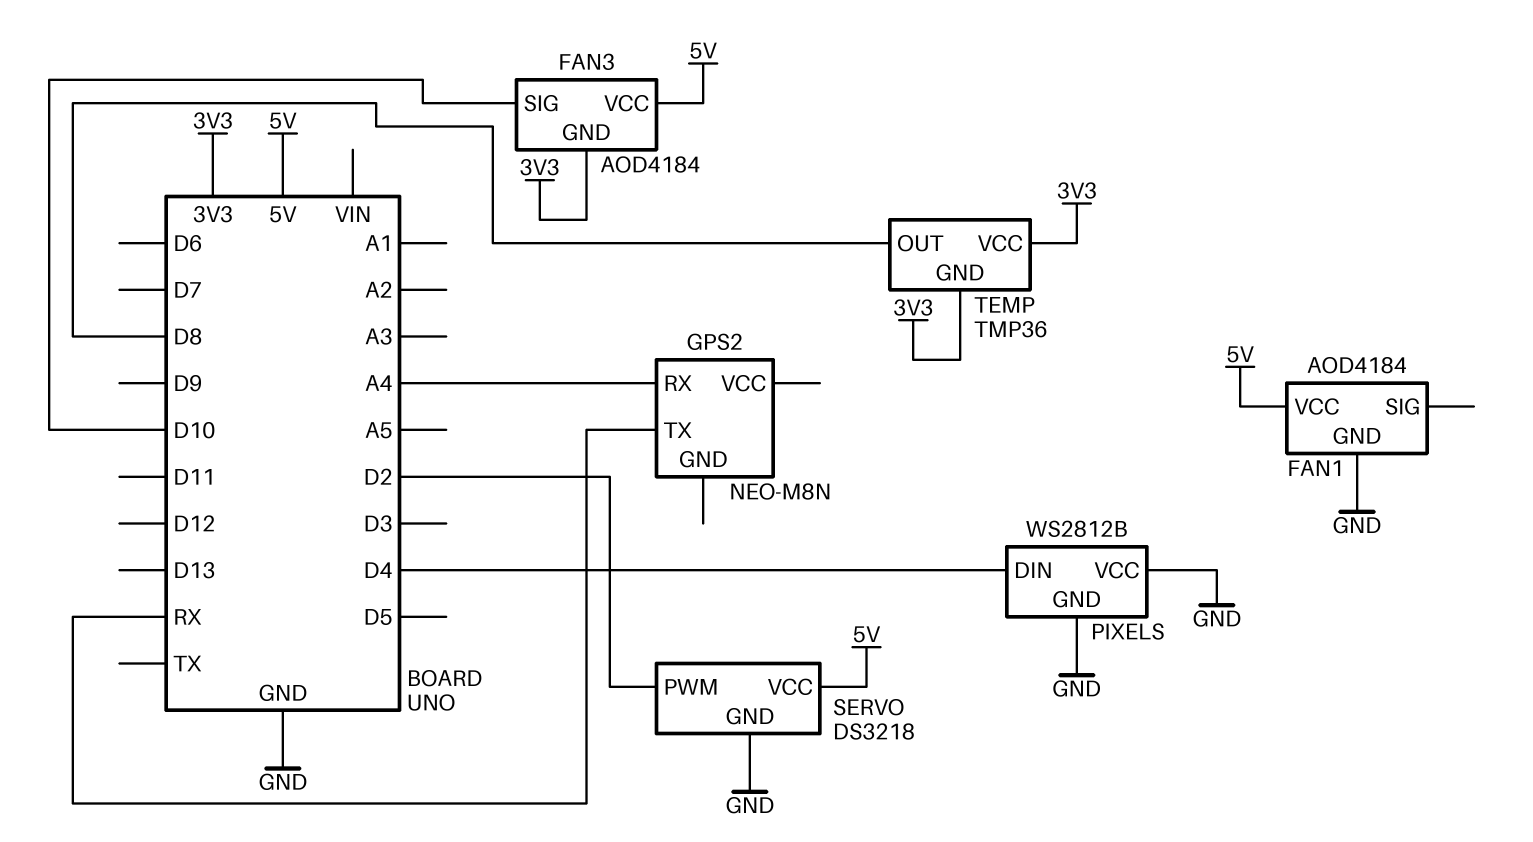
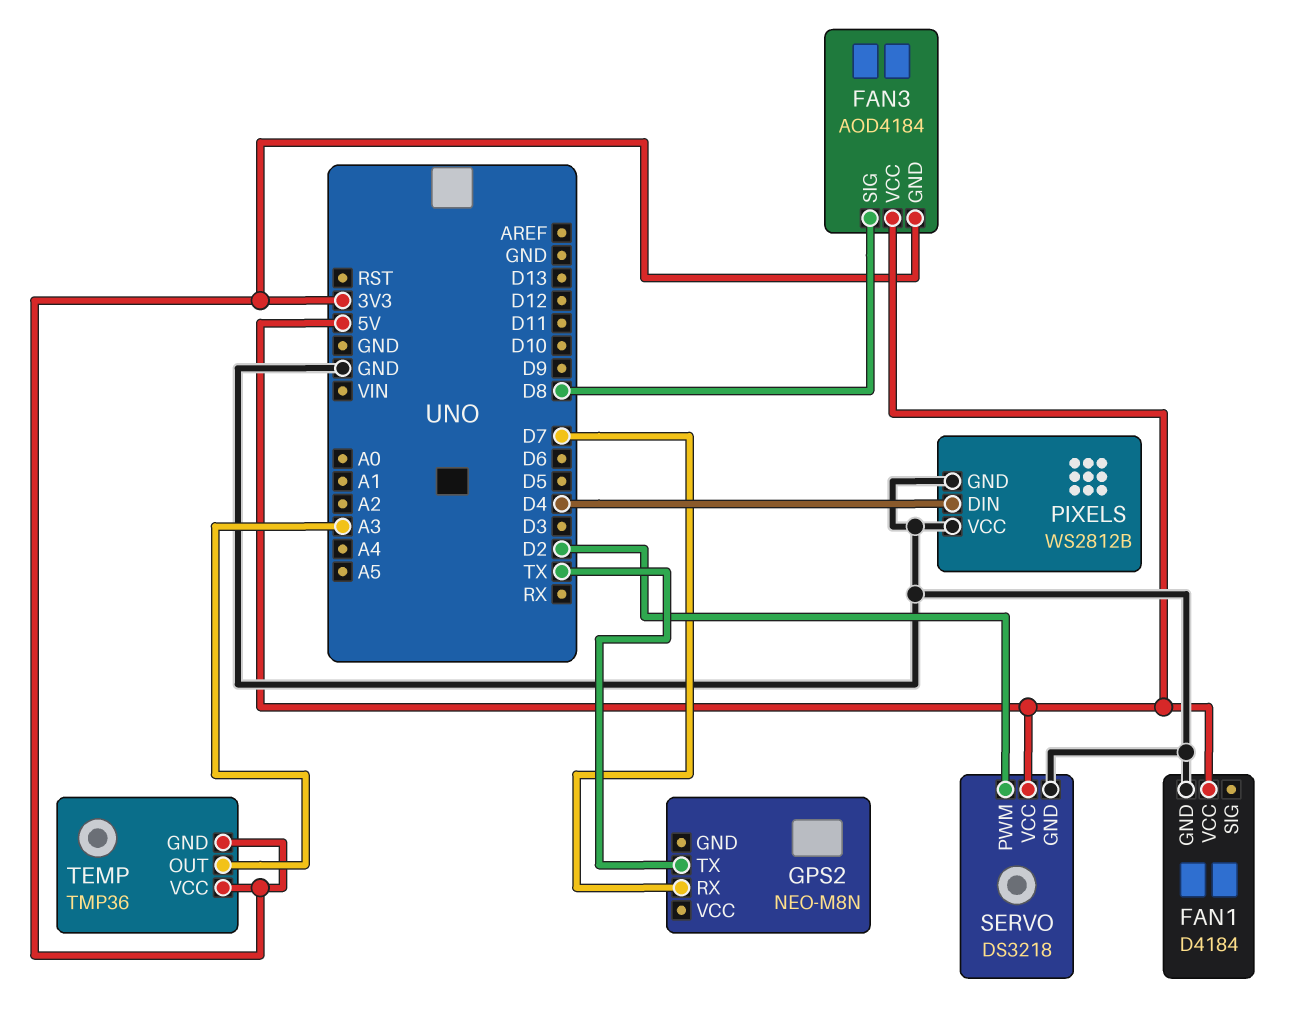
FAN1: AOD4184 -> D4184
FAN3 pin SIG: D10 -> D8
GPS2 pin RX: A4 -> D7
GPS2 pin TX: RX -> TX
TEMP pin OUT: D8 -> A3

